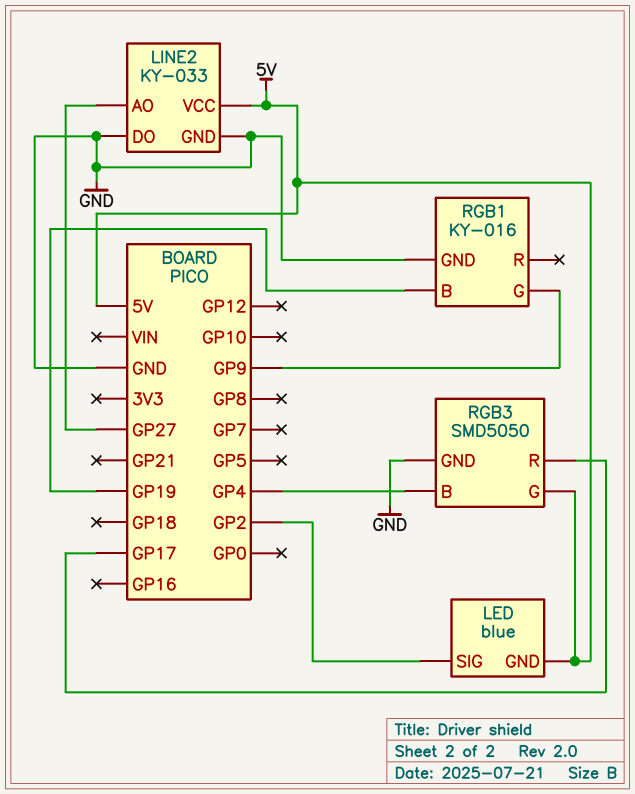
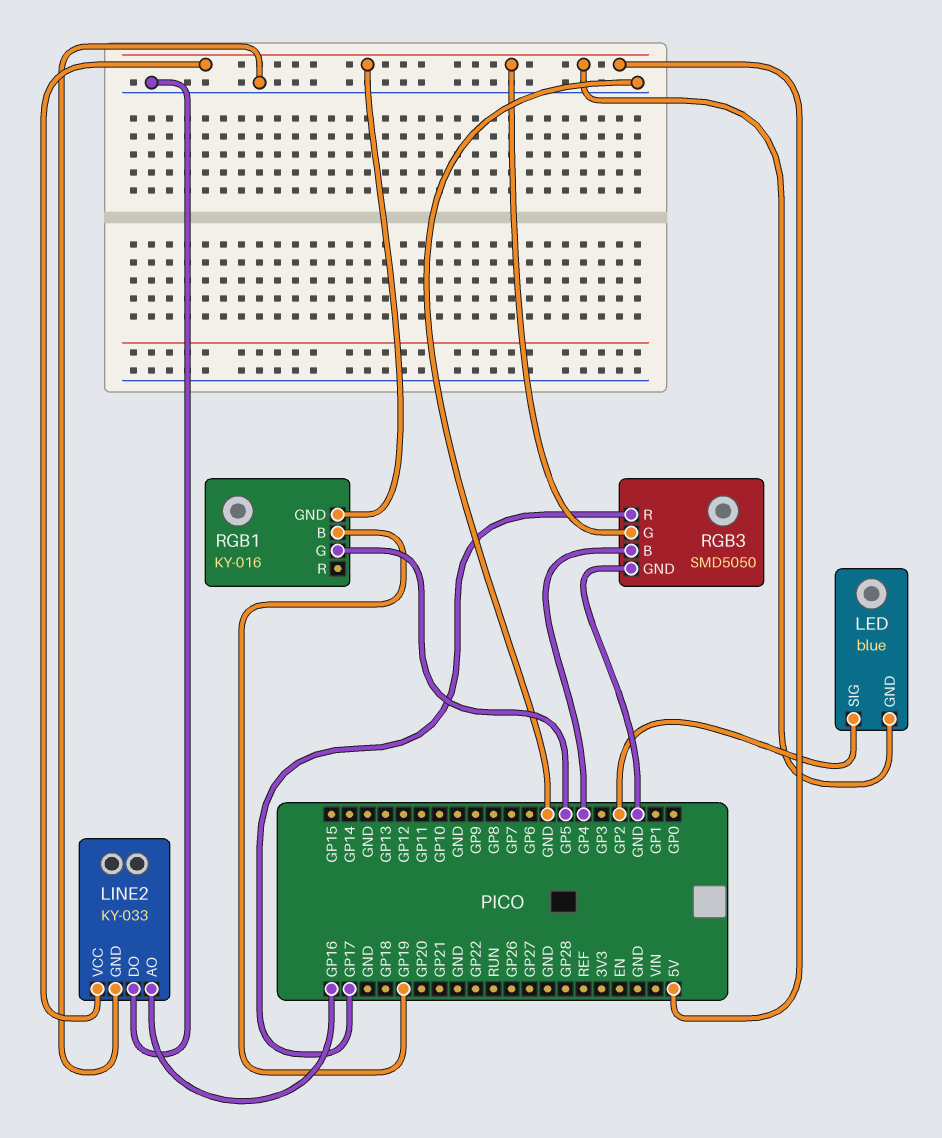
LINE2 pin AO: GP27 -> GP16
RGB1 pin G: GP9 -> GP5
RGB1 pin GND: GND -> 5V

